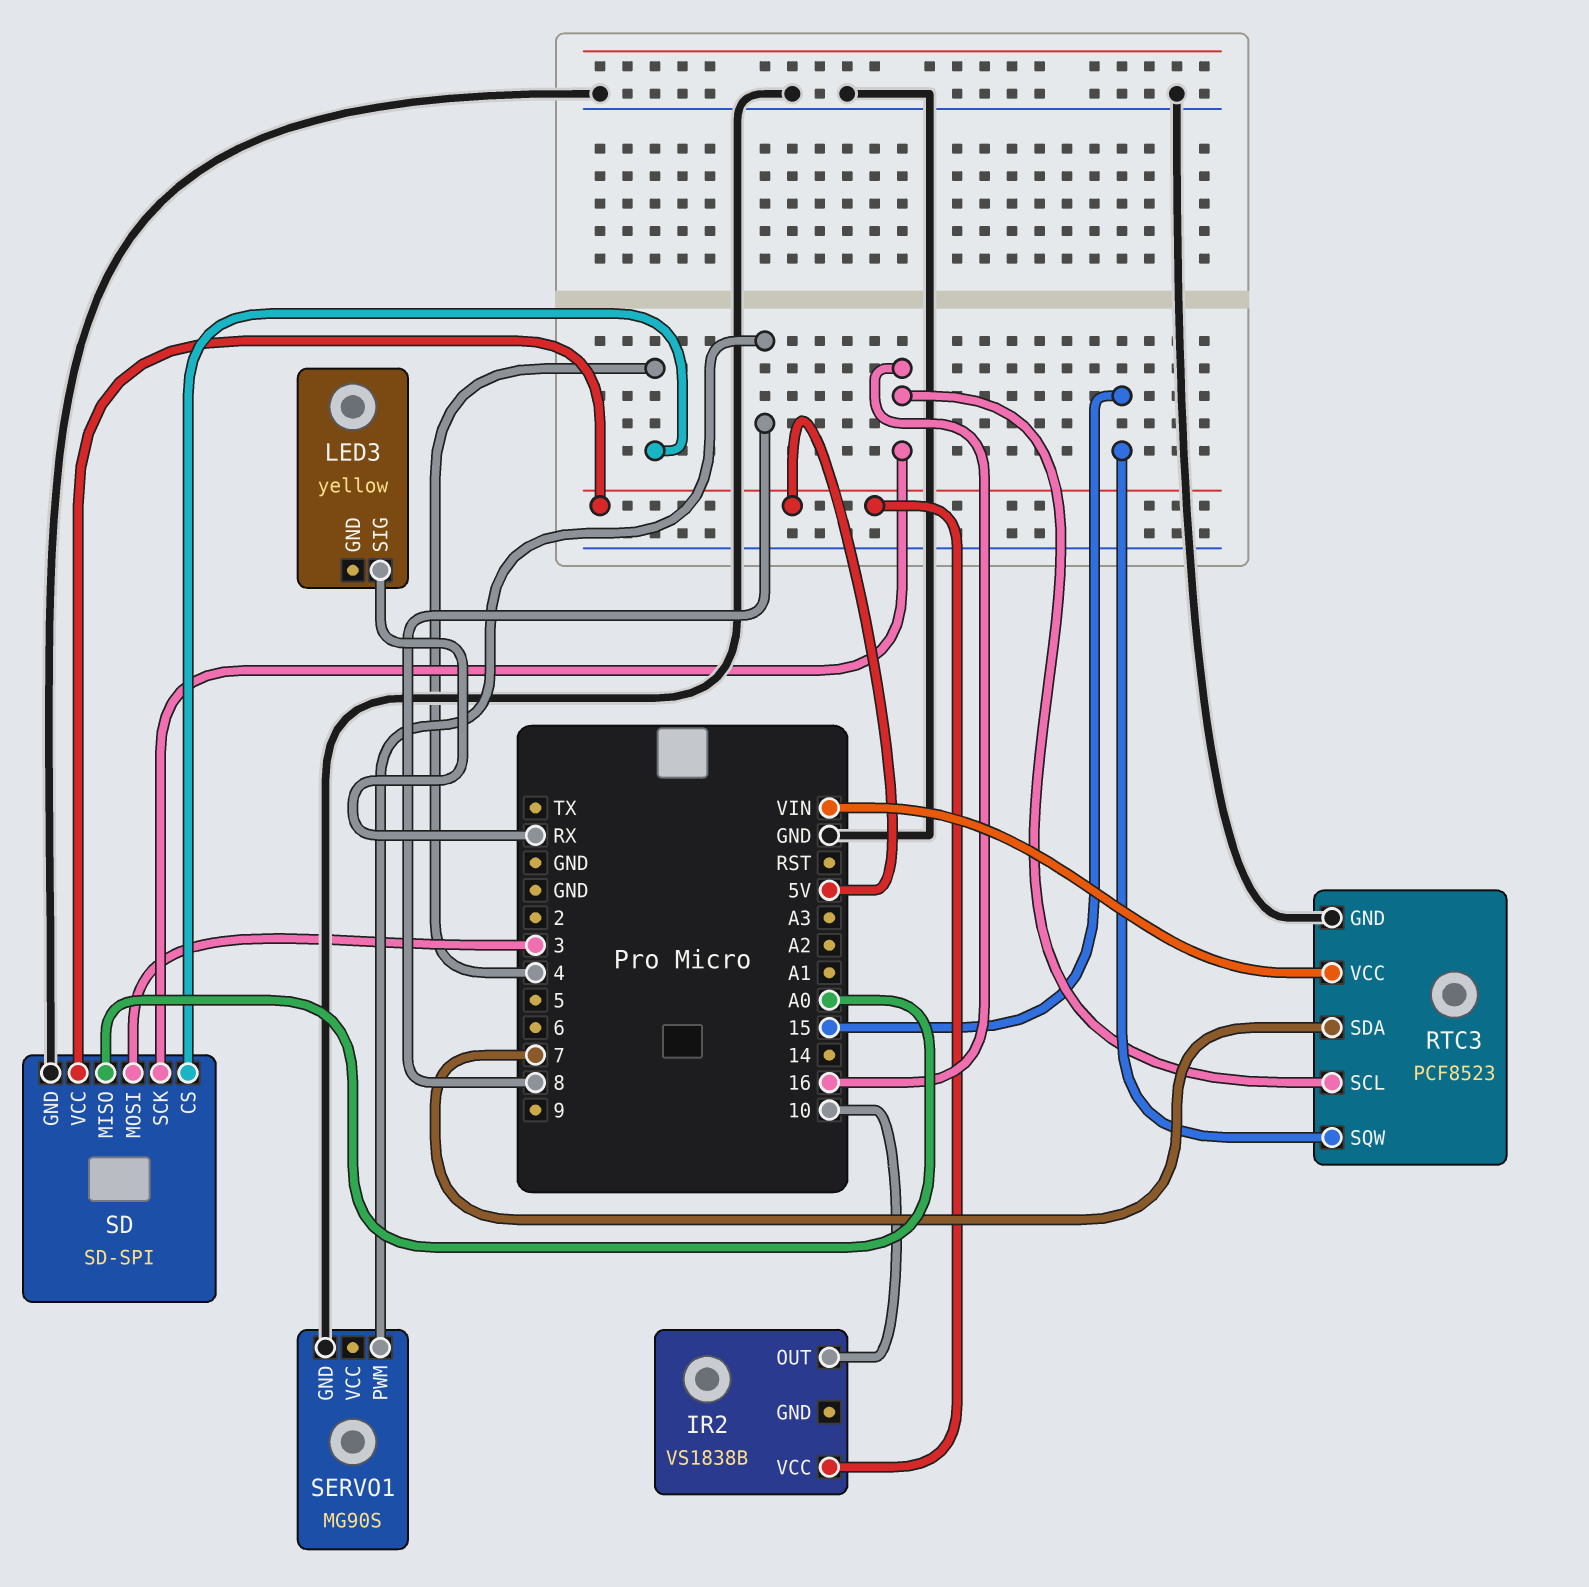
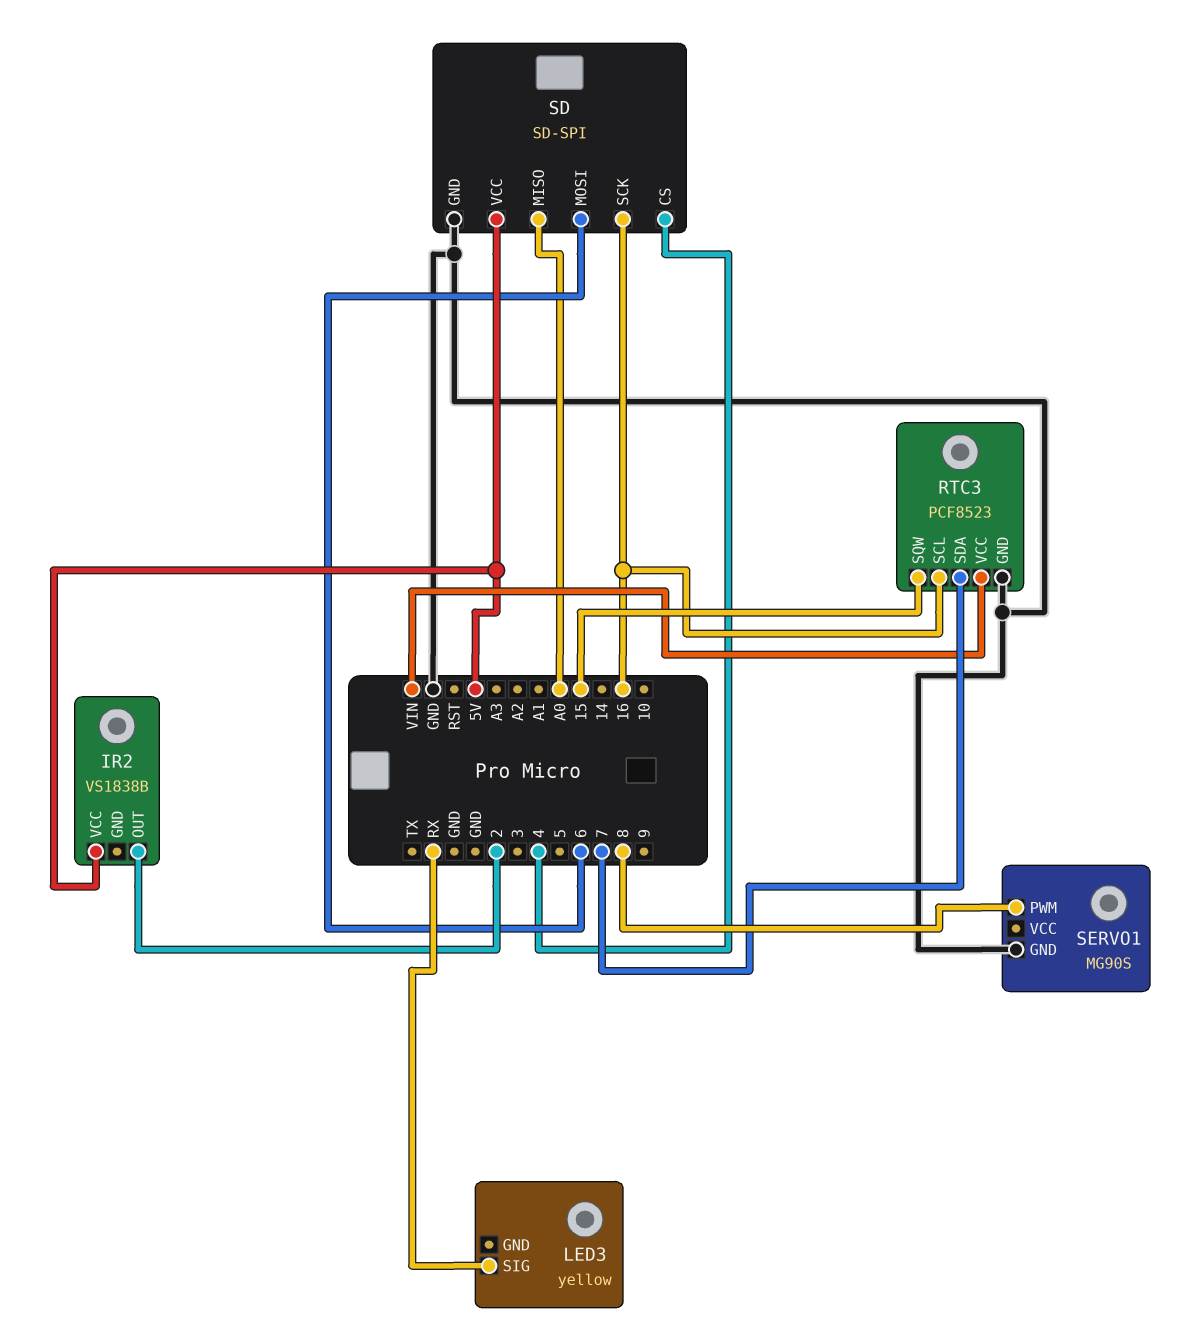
IR2 pin OUT: 10 -> 2
SD pin MOSI: 3 -> 6

